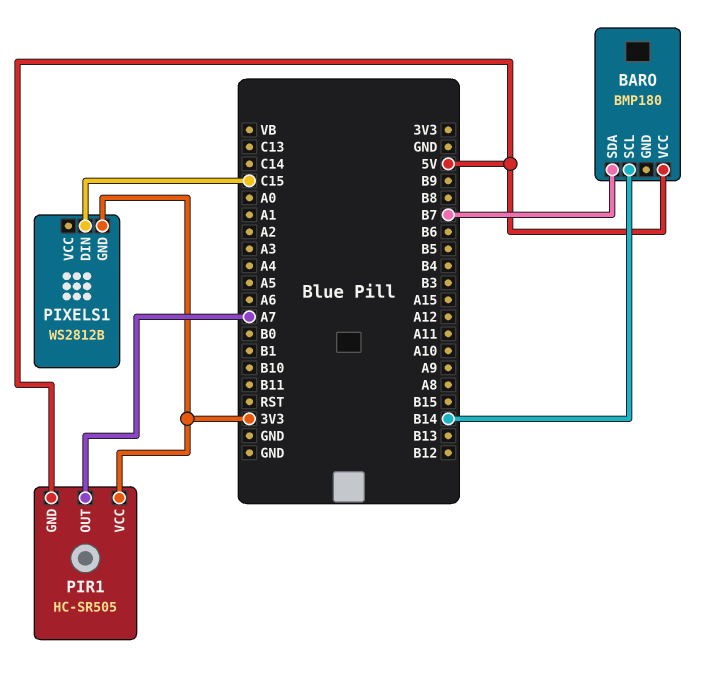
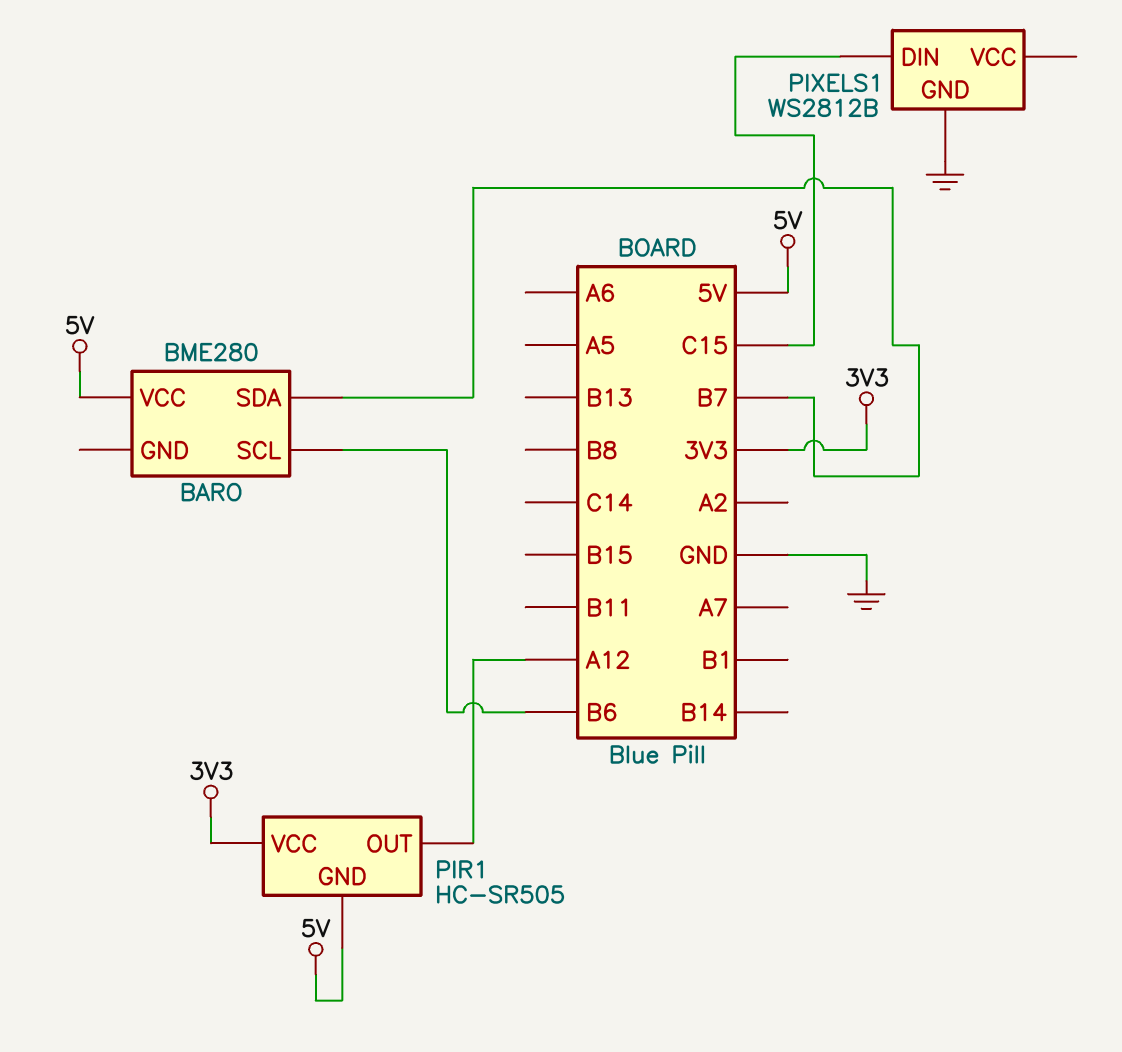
BARO: BMP180 -> BME280
BARO pin SCL: B14 -> B6
PIR1 pin OUT: A7 -> A12
PIXELS1 pin GND: 3V3 -> GND

